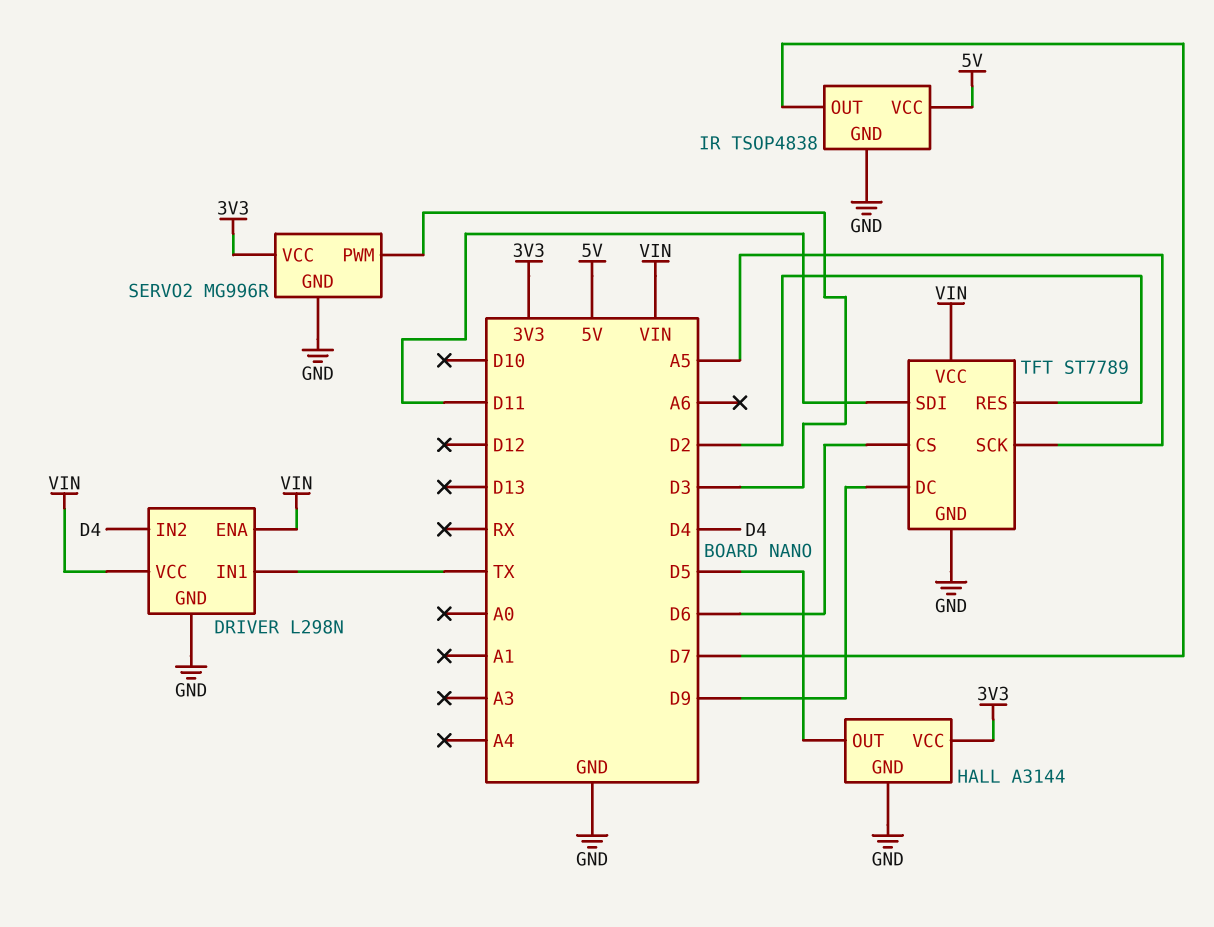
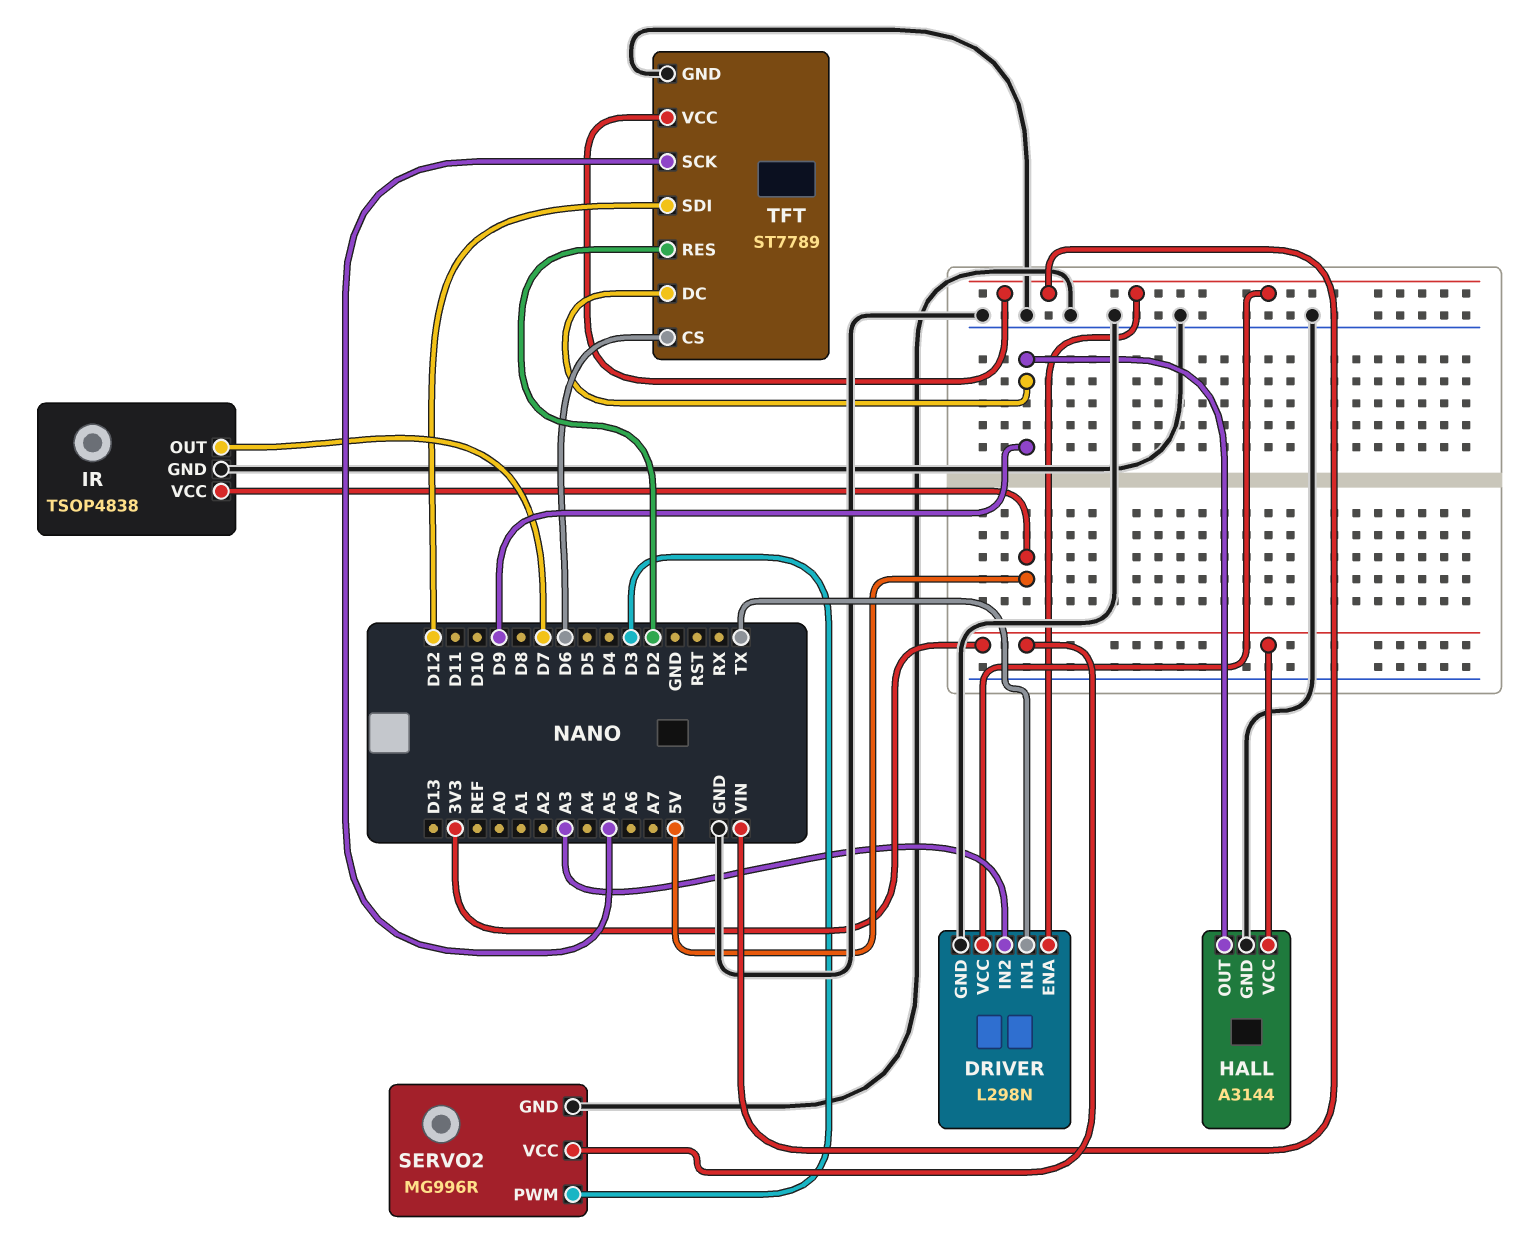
DRIVER pin IN2: D4 -> A3
HALL pin OUT: D5 -> D9
TFT pin SDI: D11 -> D12

